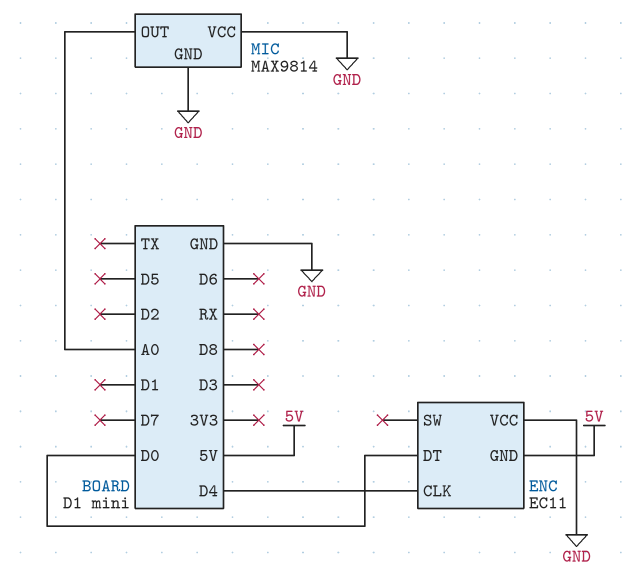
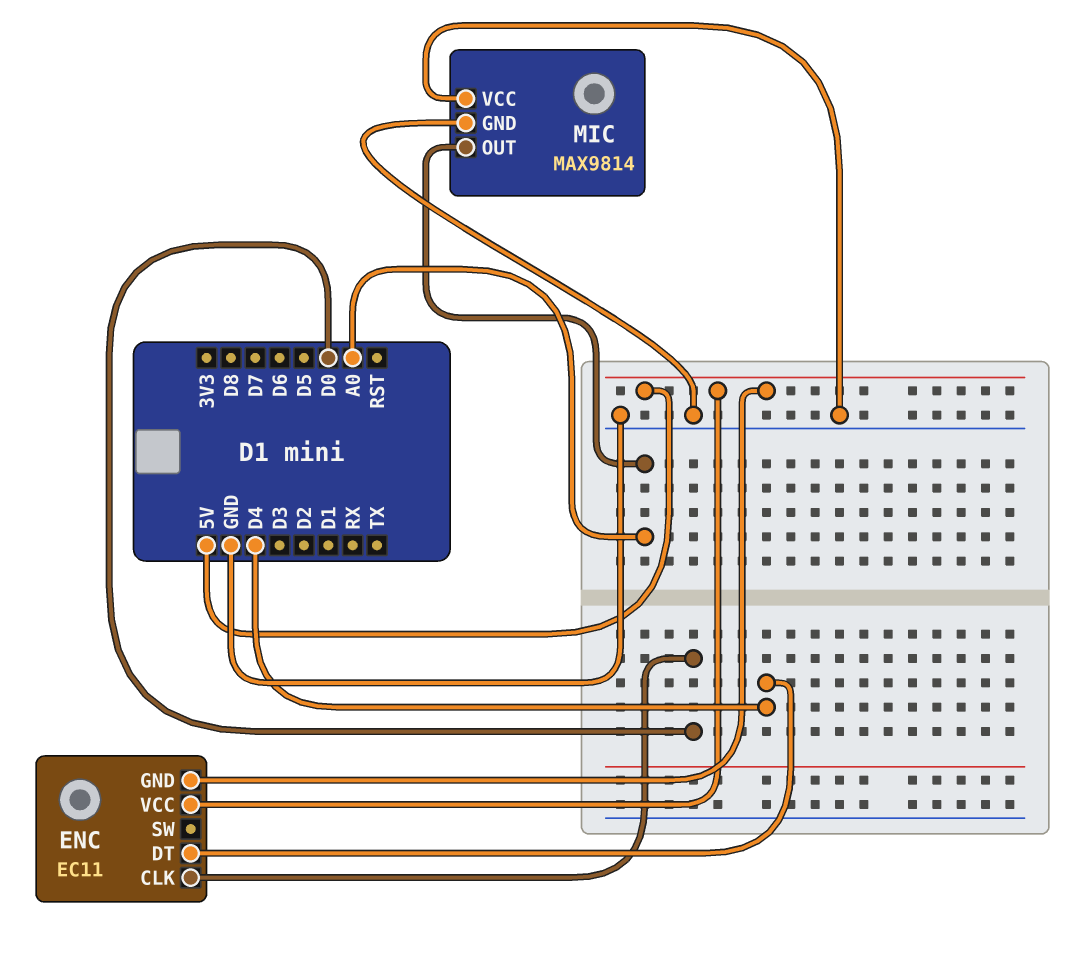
ENC pin CLK: D4 -> D0
ENC pin DT: D0 -> D4
ENC pin VCC: GND -> 5V

